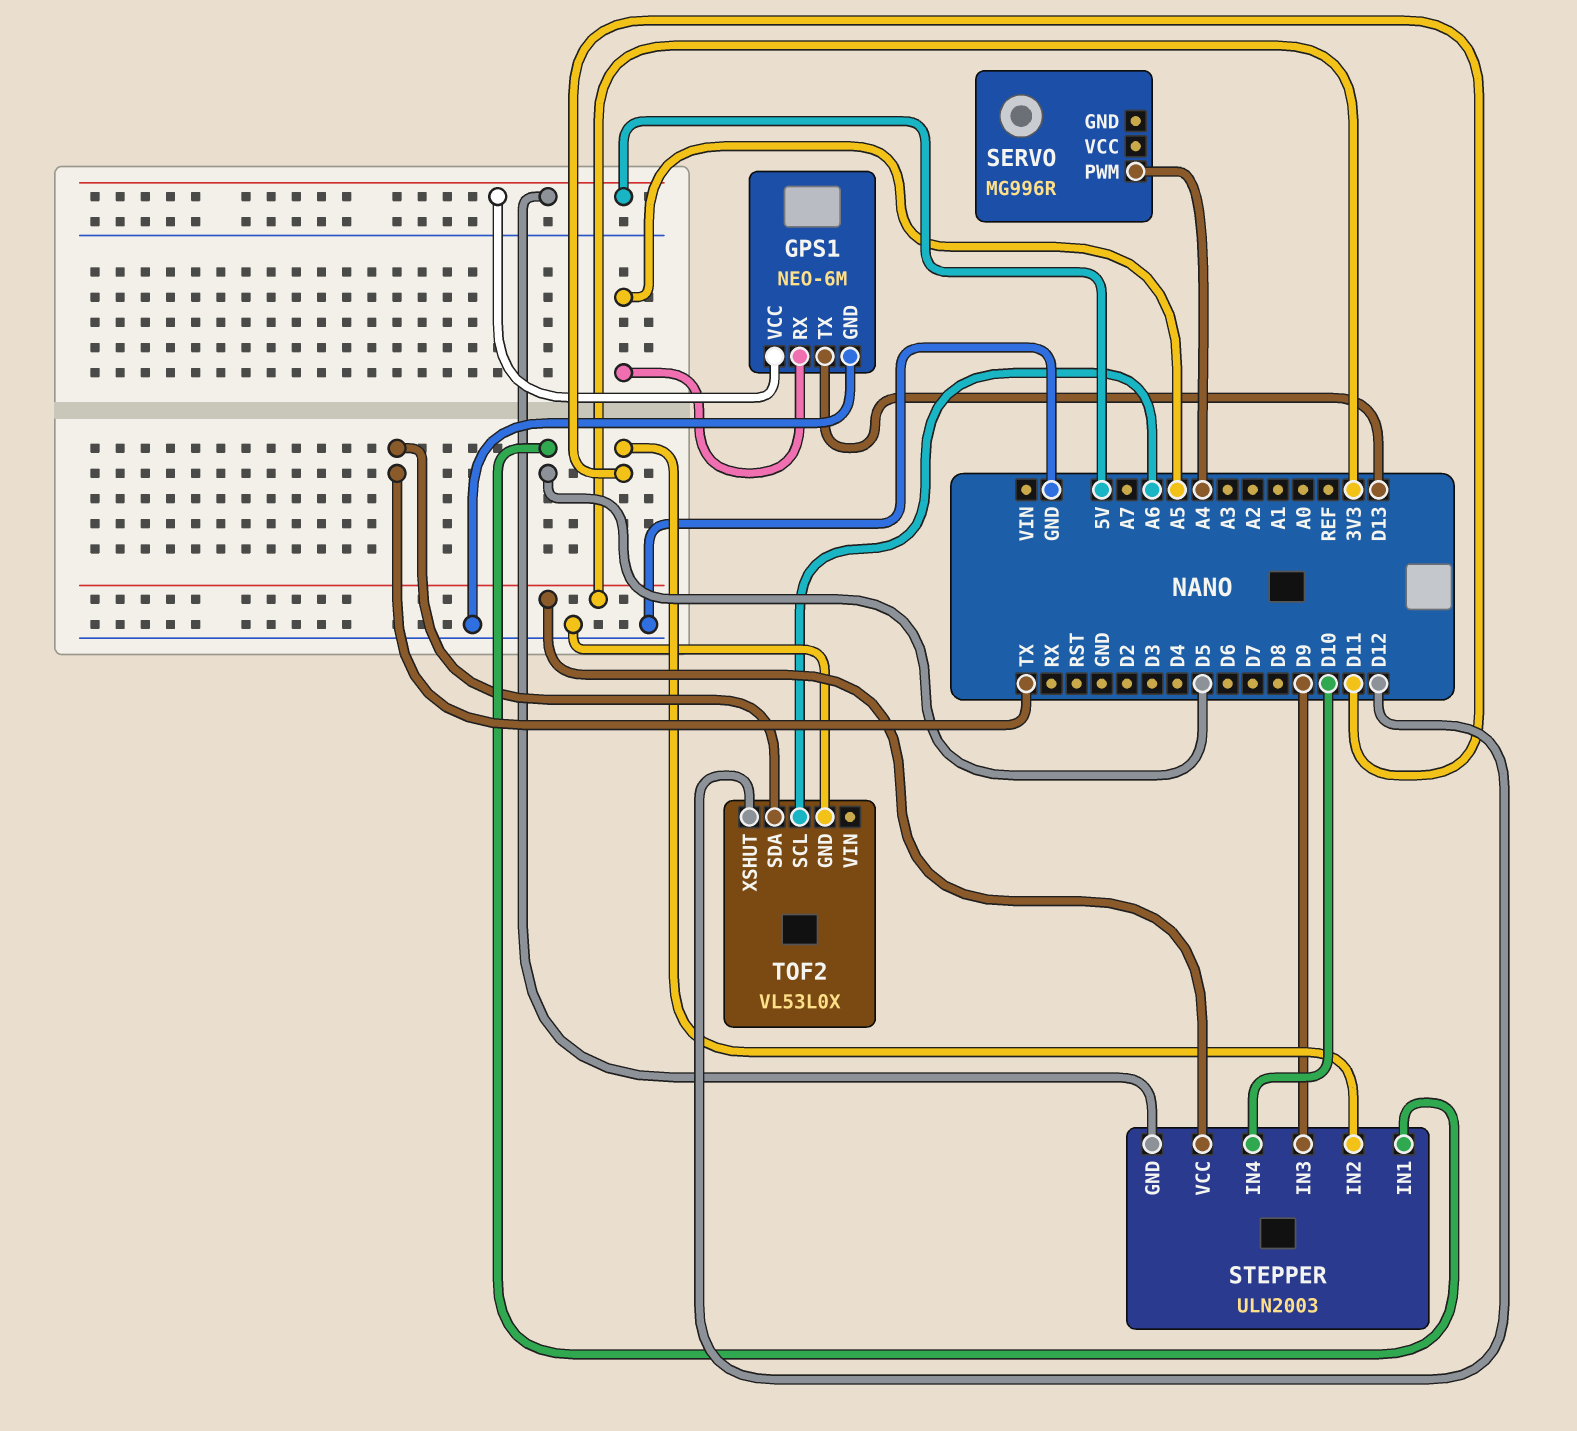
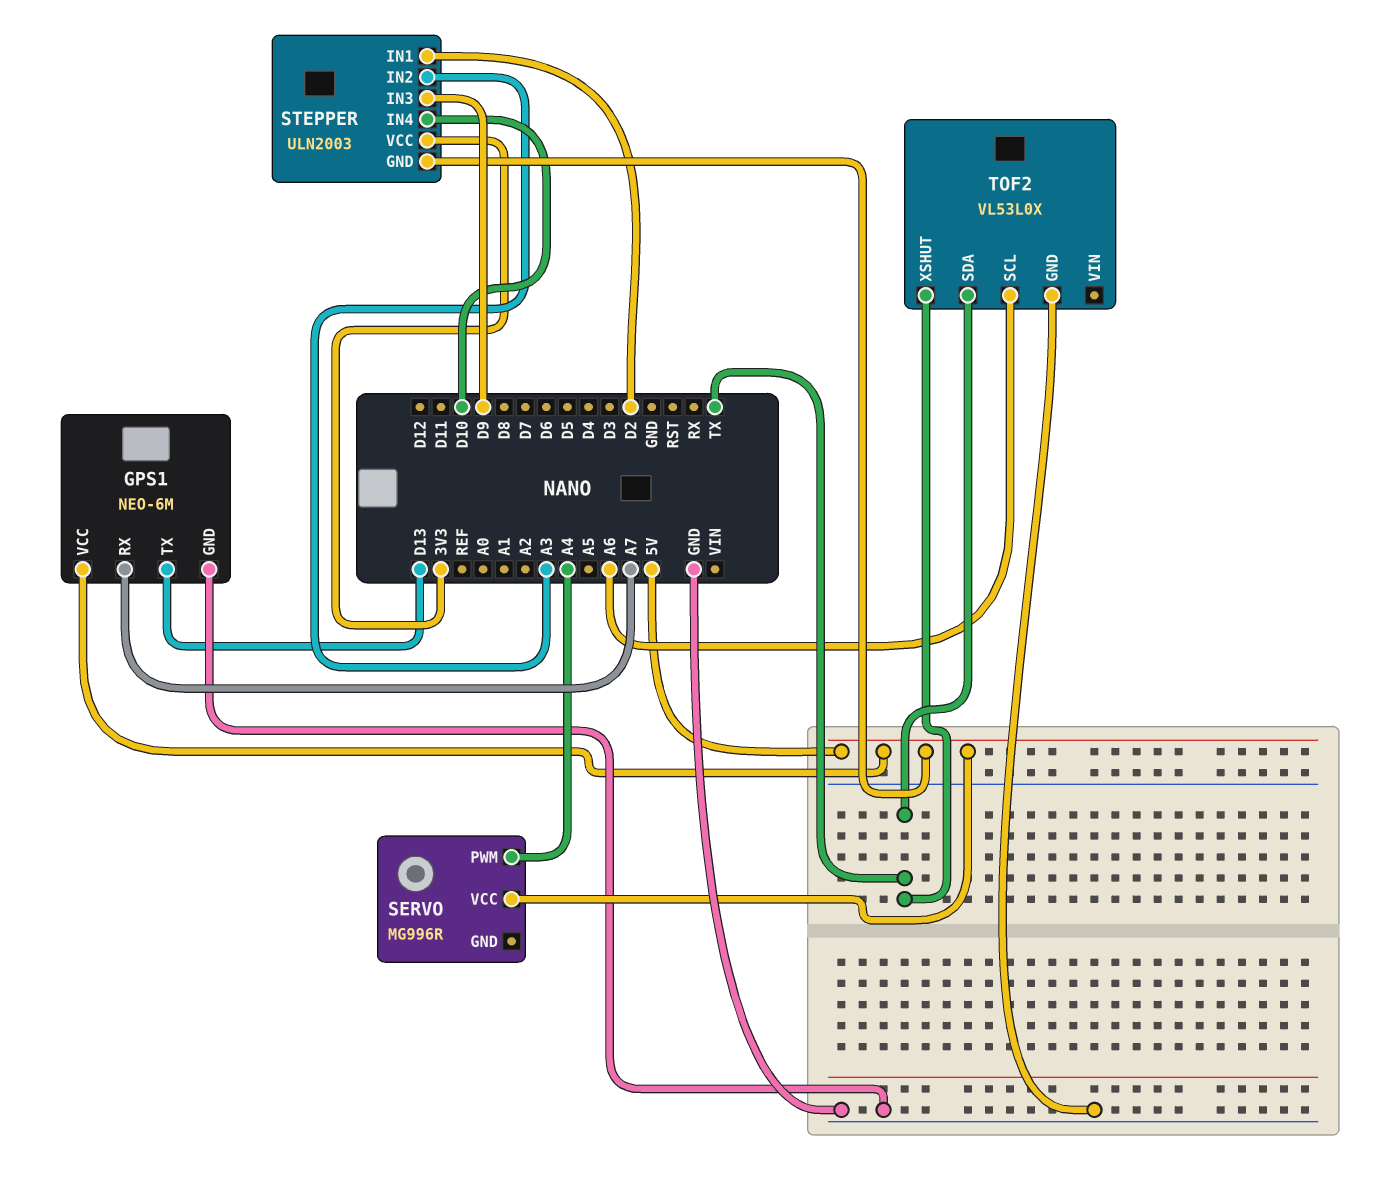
GPS1 pin RX: A5 -> A7
SERVO pin VCC: none -> 5V
STEPPER pin IN1: D5 -> D2
STEPPER pin IN2: D11 -> A3
TOF2 pin XSHUT: D12 -> TX

